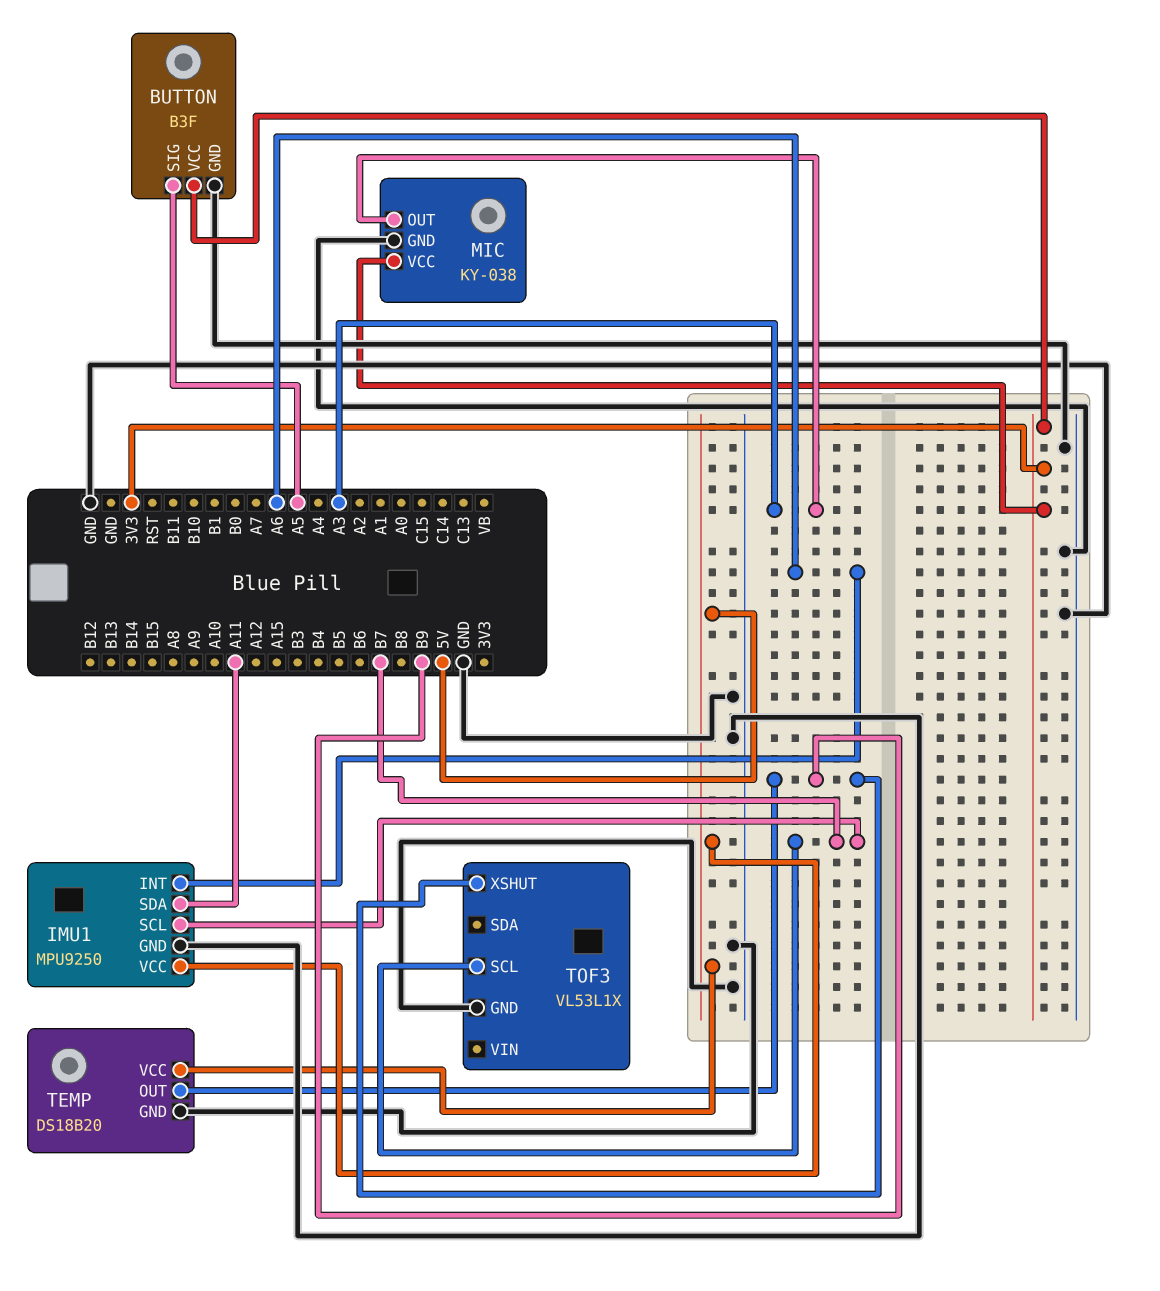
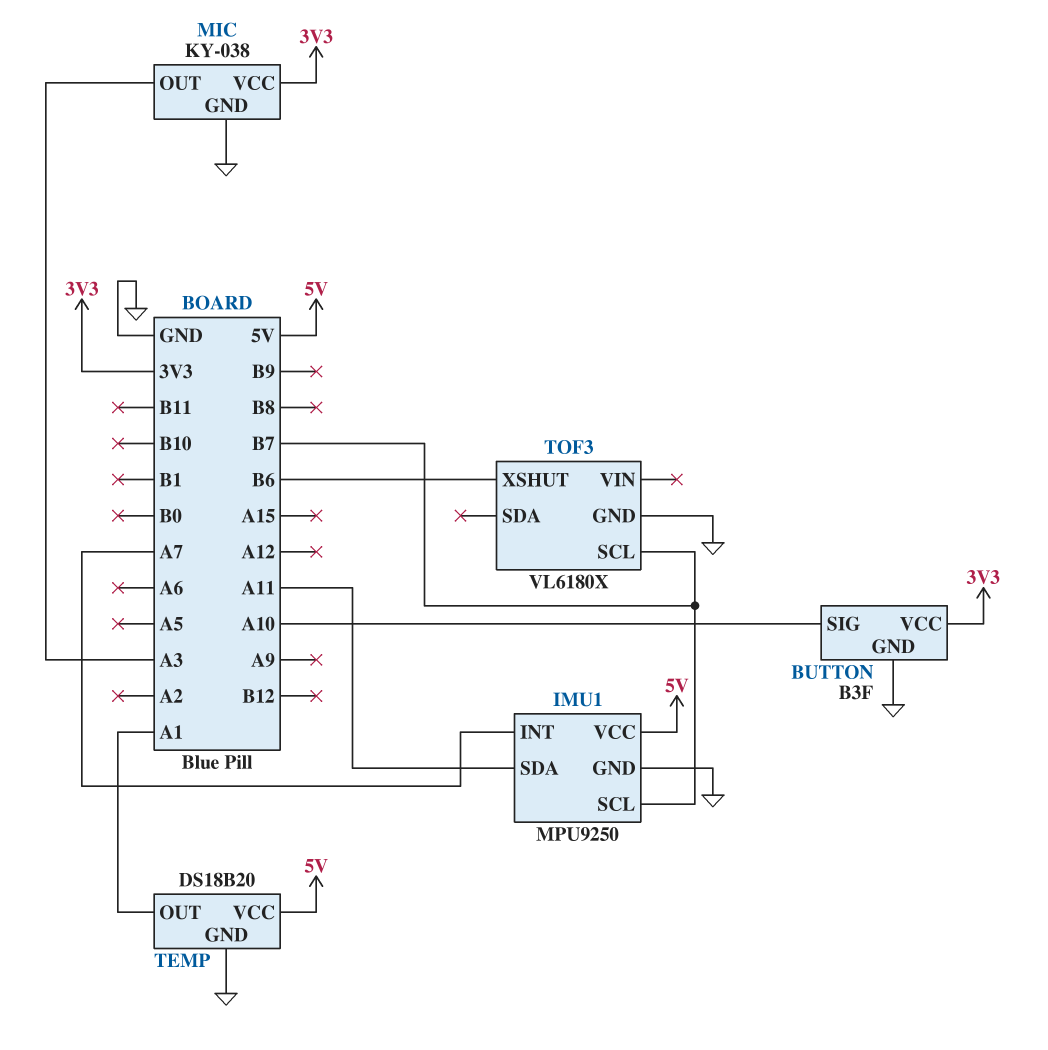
BUTTON pin SIG: A5 -> A10
IMU1 pin INT: A6 -> A7
TEMP pin OUT: B9 -> A1
TOF3: VL53L1X -> VL6180X
TOF3 pin XSHUT: B9 -> B6

